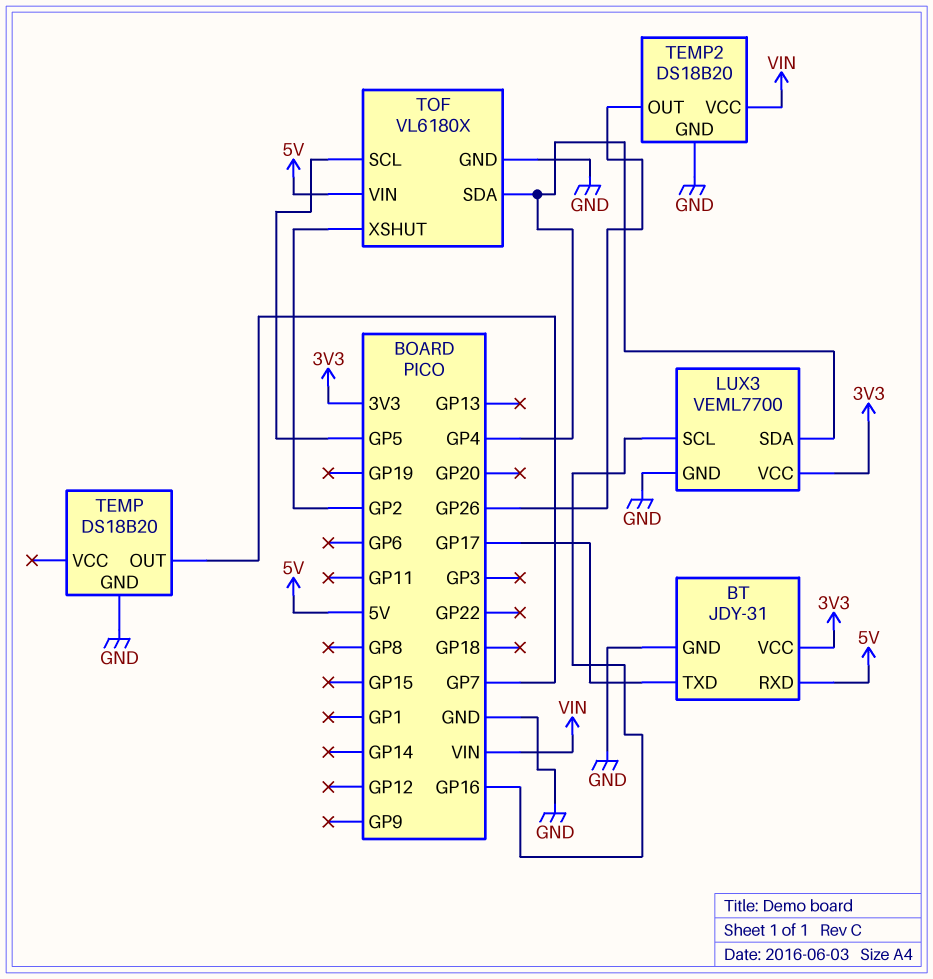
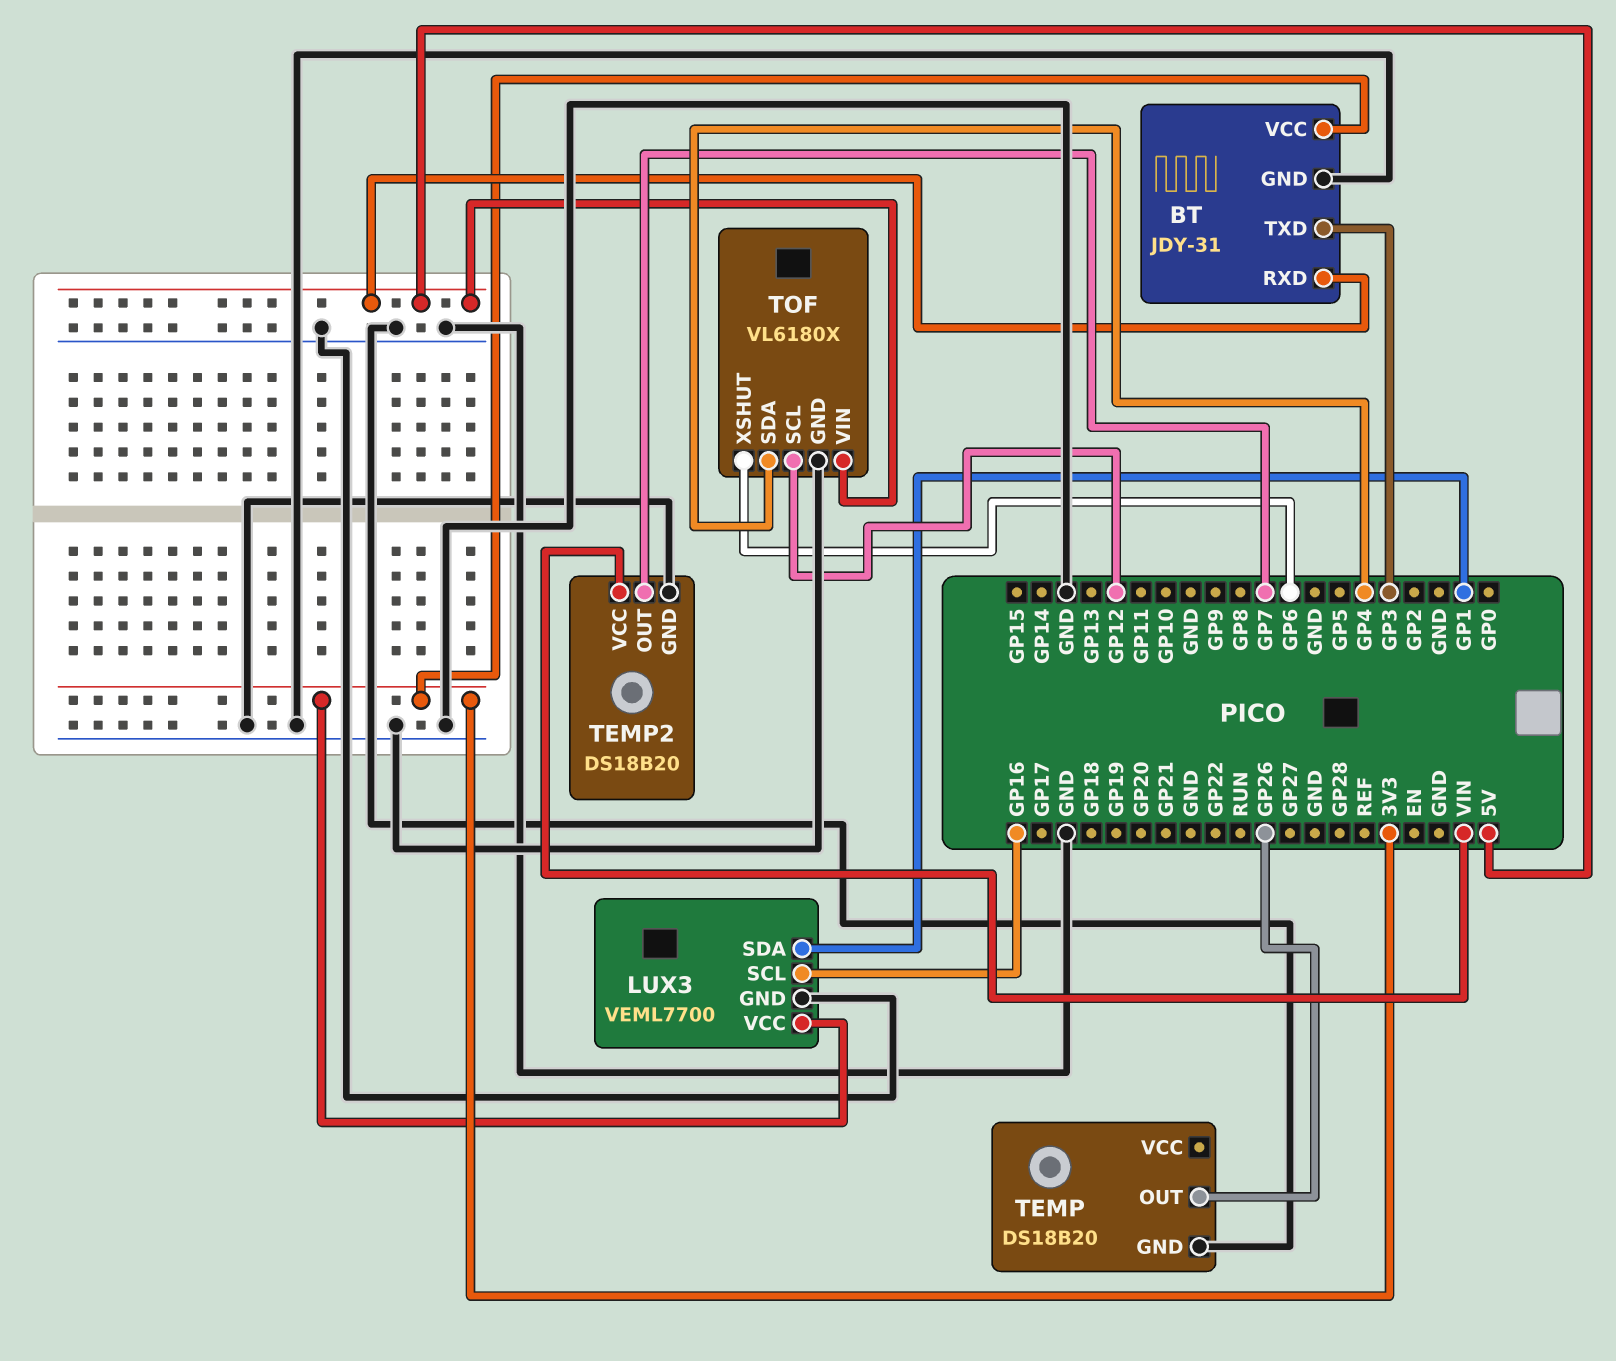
BT pin TXD: GP17 -> GP3
LUX3 pin SDA: GP4 -> GP1
TEMP pin OUT: GP7 -> GP26
TEMP2 pin OUT: GP26 -> GP7
TOF pin SCL: GP5 -> GP12
TOF pin XSHUT: GP2 -> GP6

